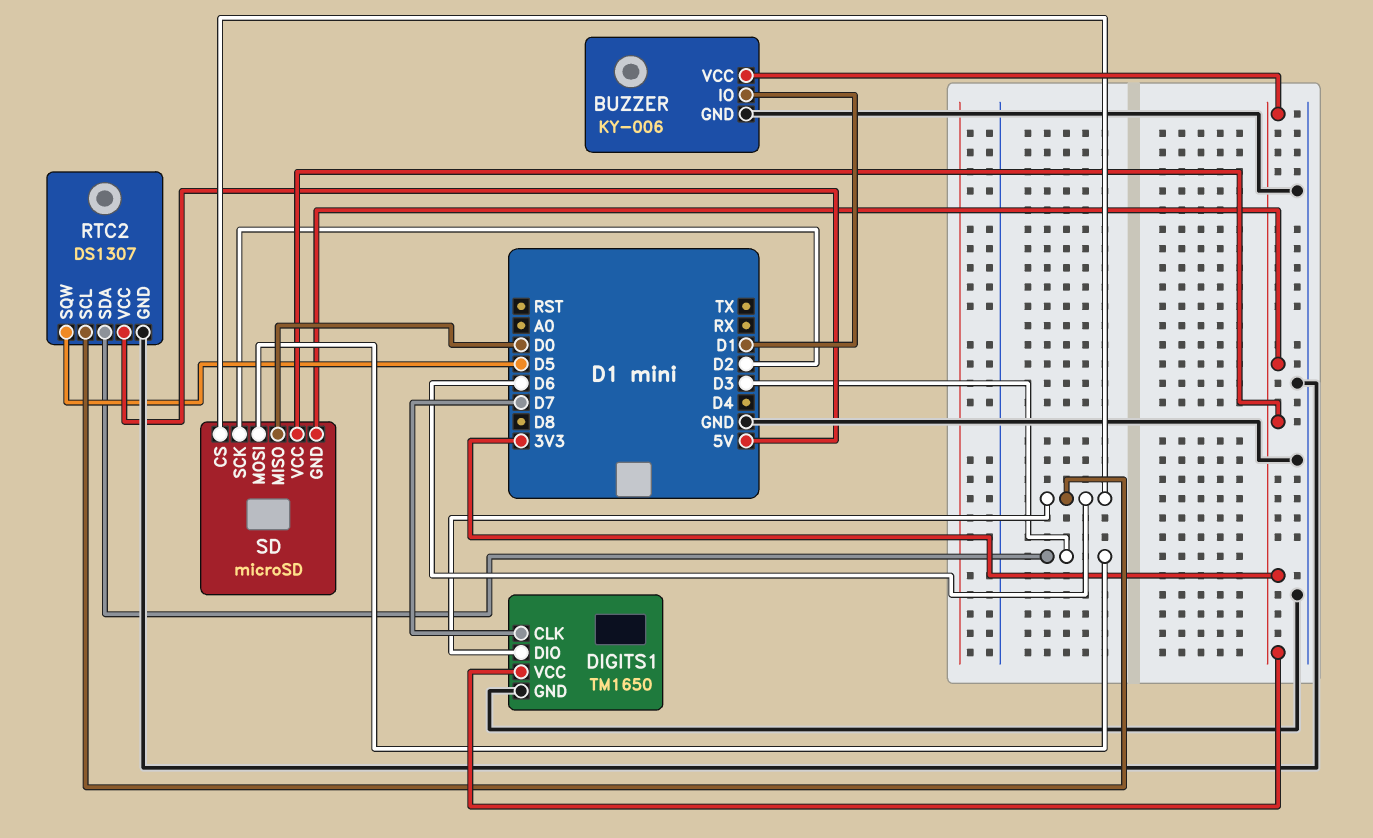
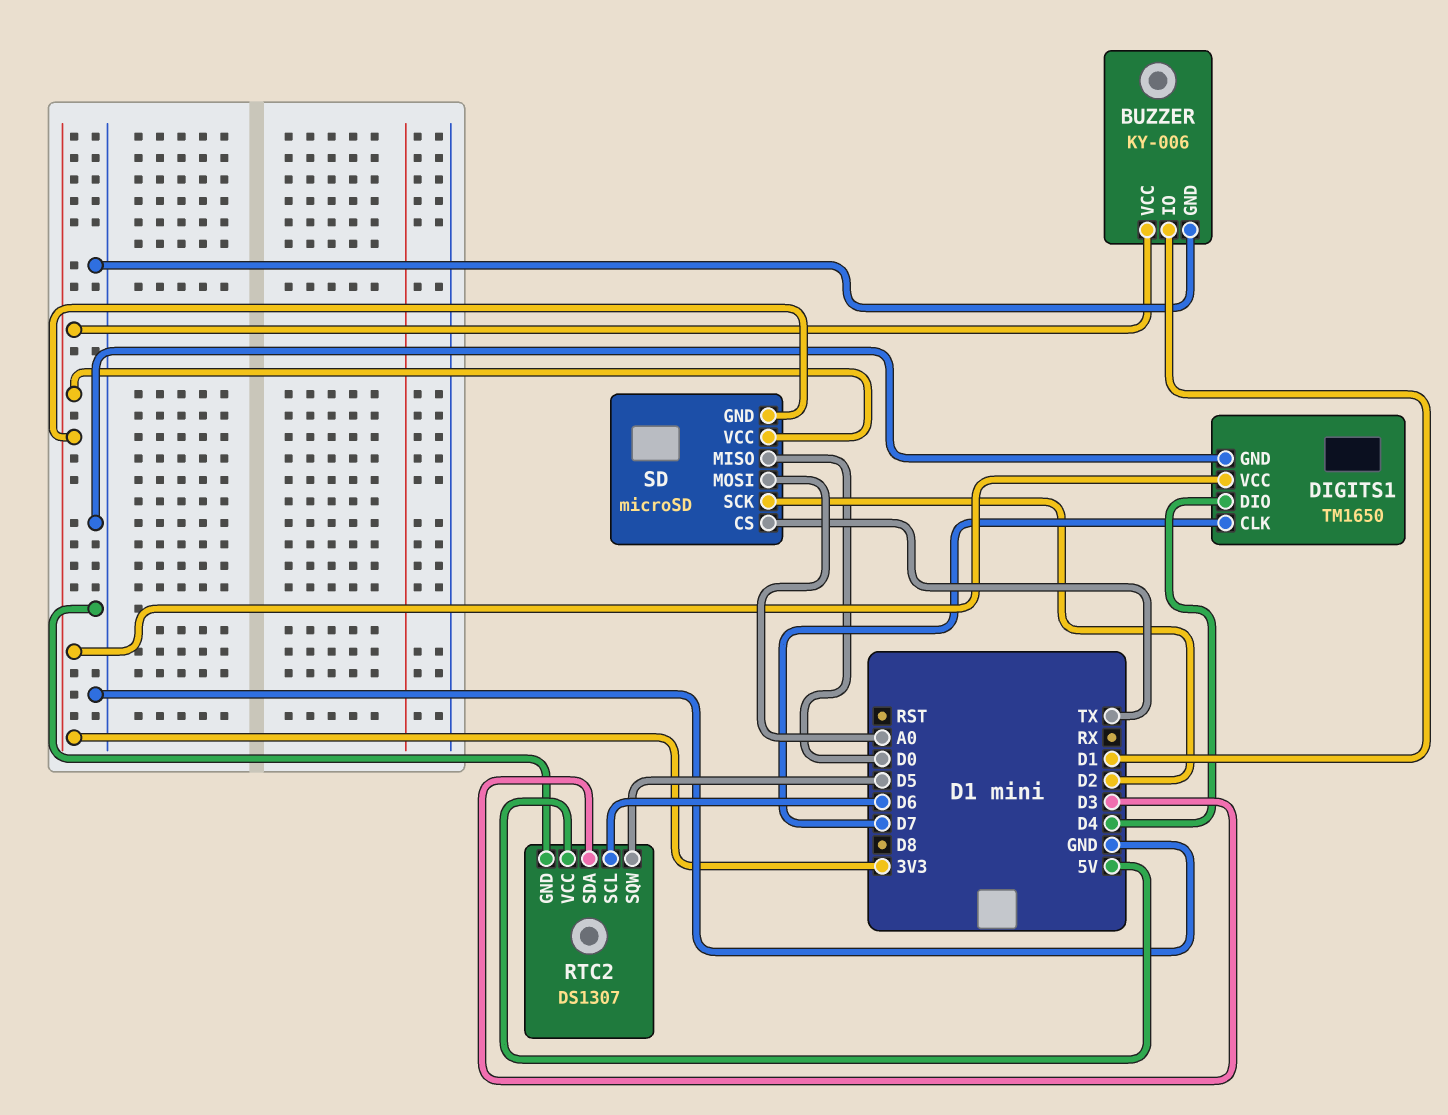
DIGITS1 pin DIO: D6 -> D4
SD pin CS: D6 -> TX
SD pin MOSI: D3 -> A0

